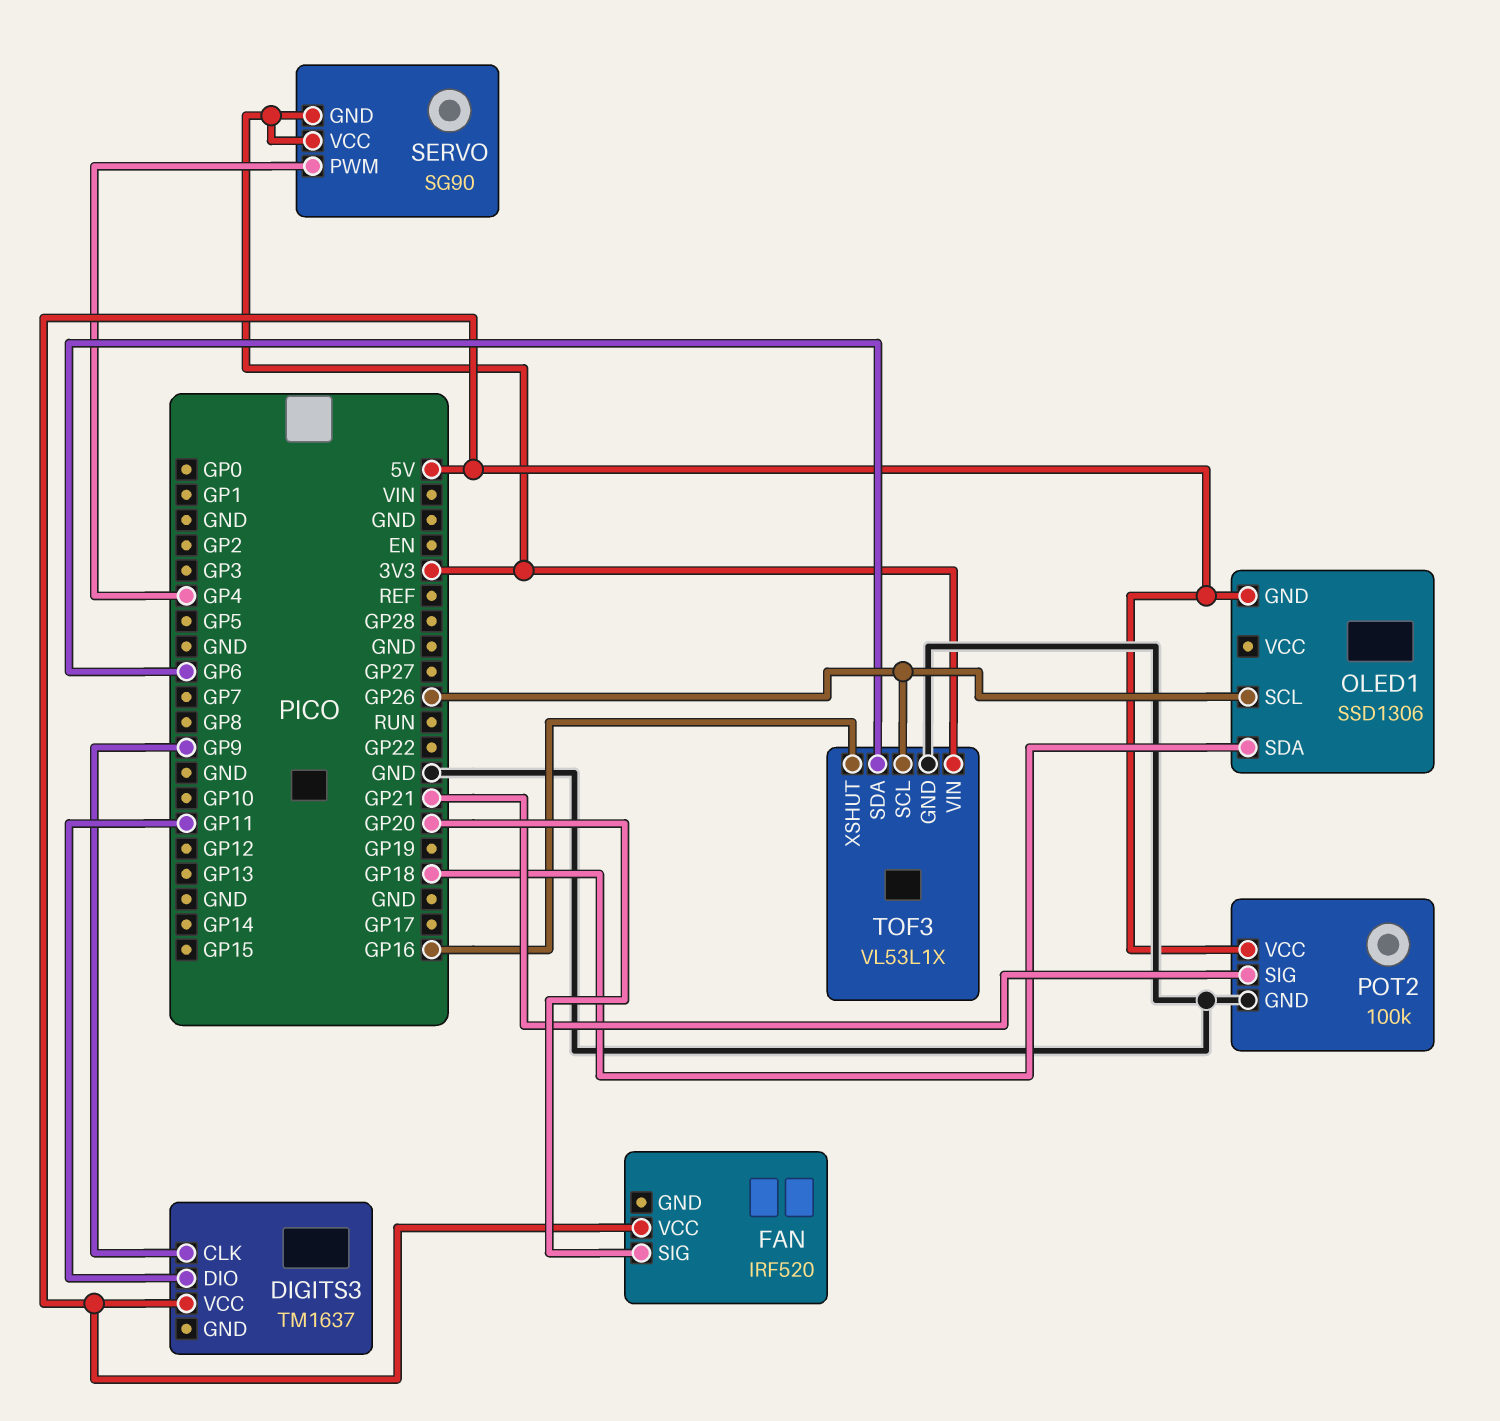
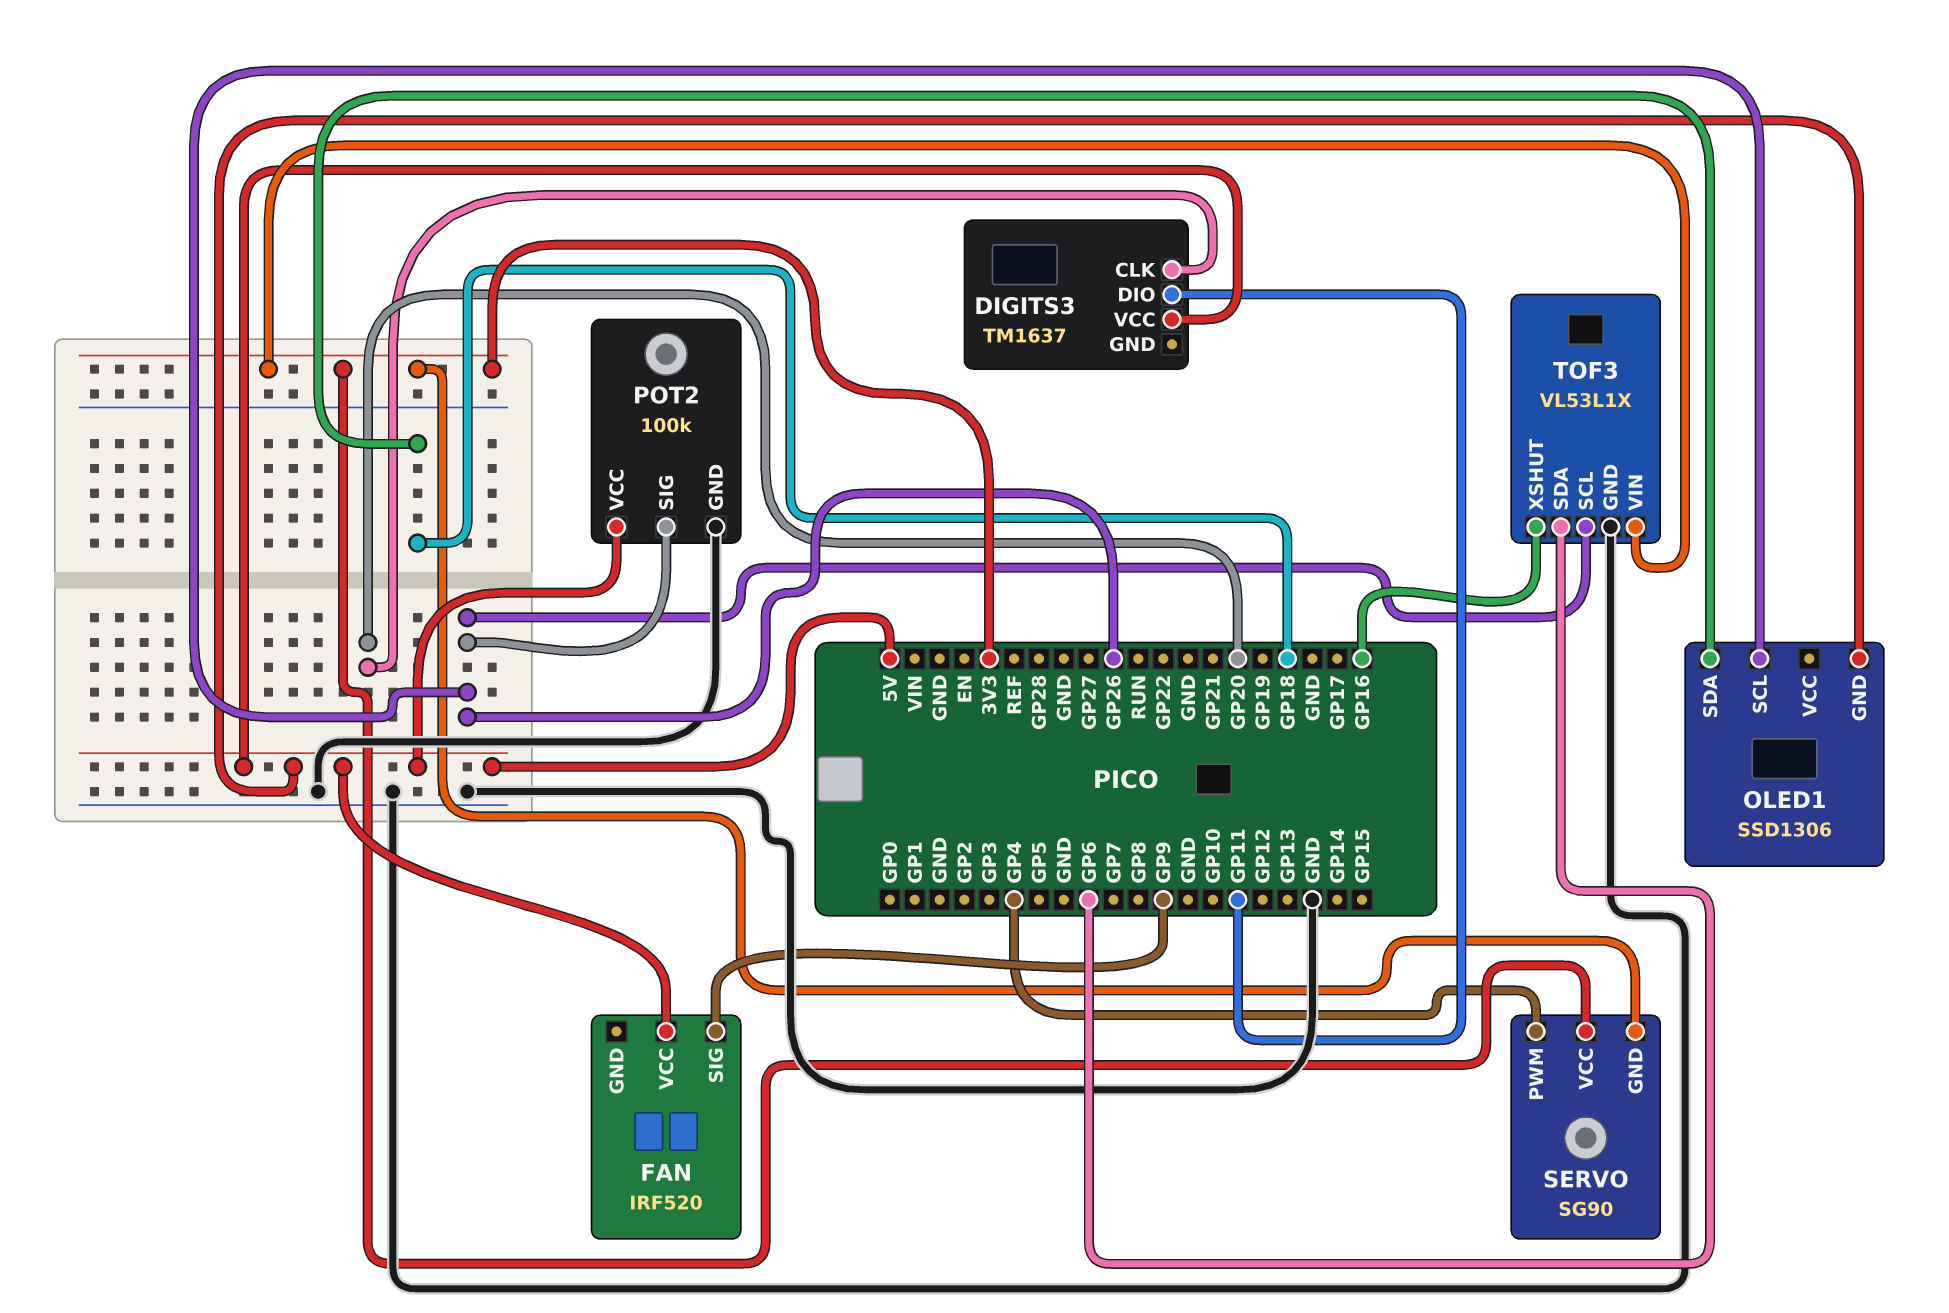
DIGITS3 pin CLK: GP9 -> GP20
FAN pin SIG: GP20 -> GP9
POT2 pin SIG: GP21 -> GP26

